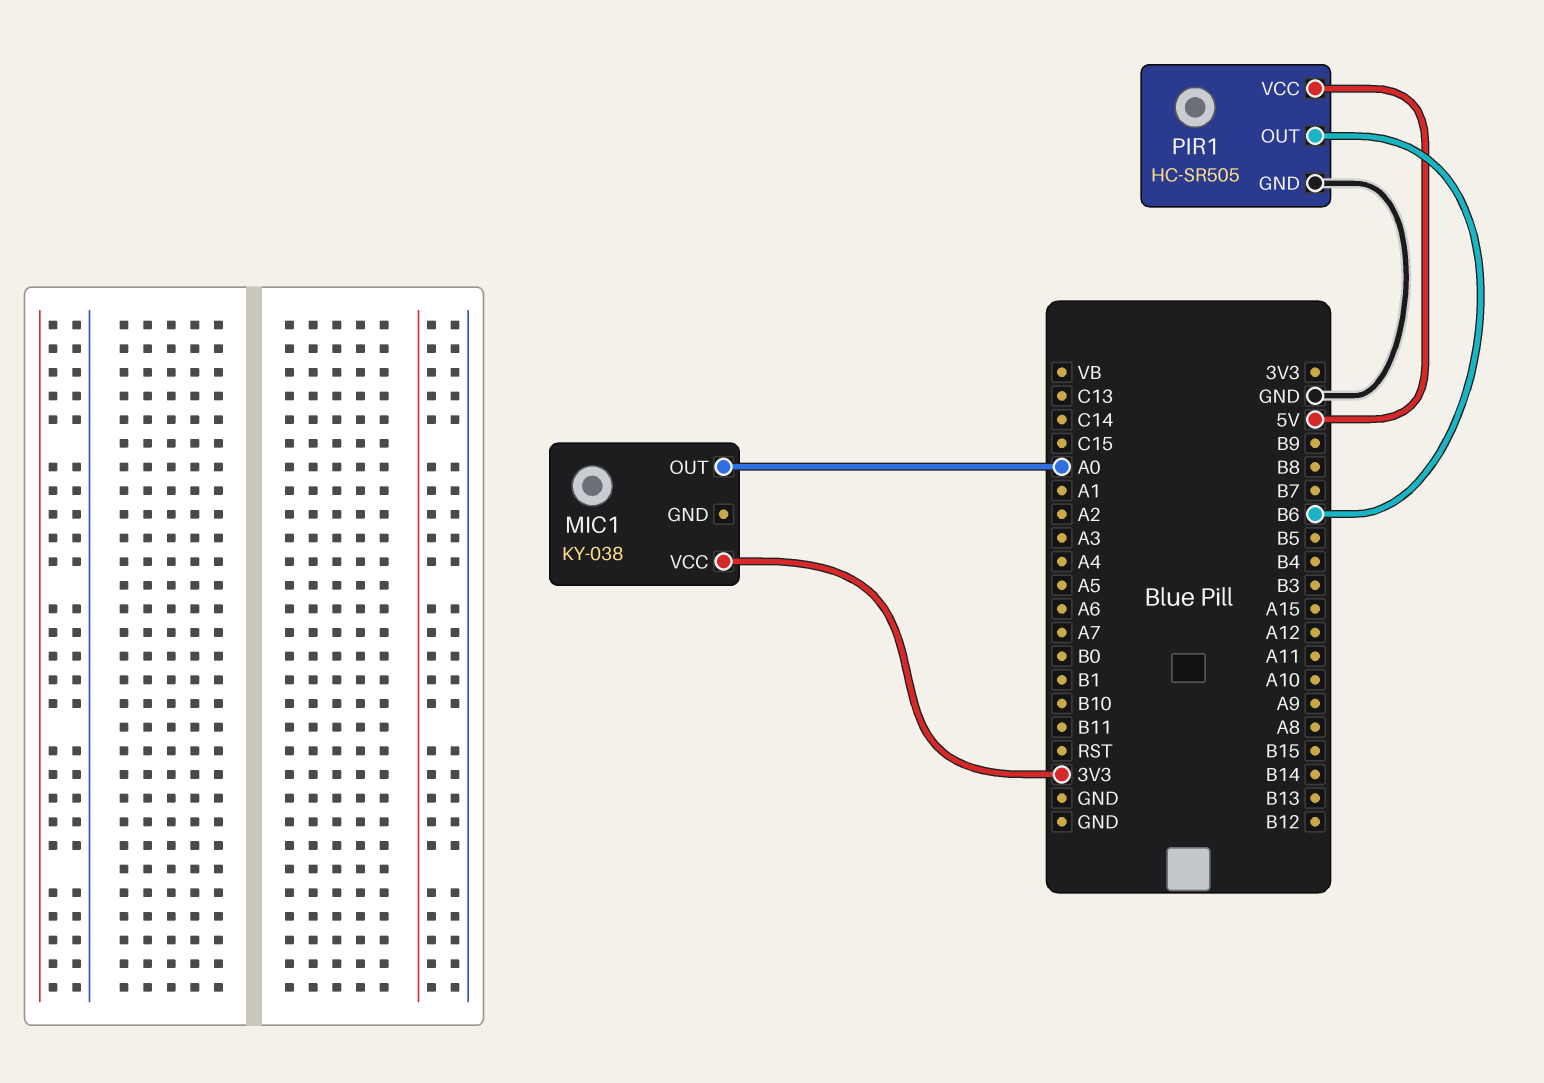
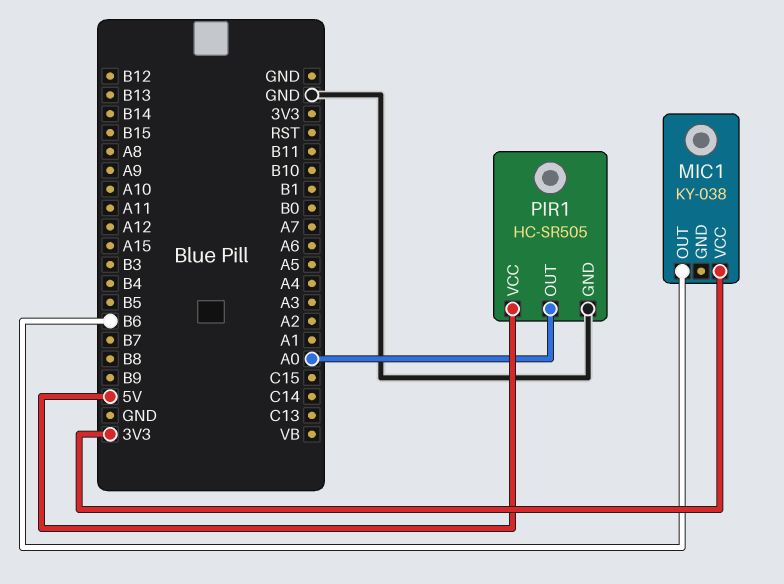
MIC1 pin OUT: A0 -> B6
PIR1 pin OUT: B6 -> A0

